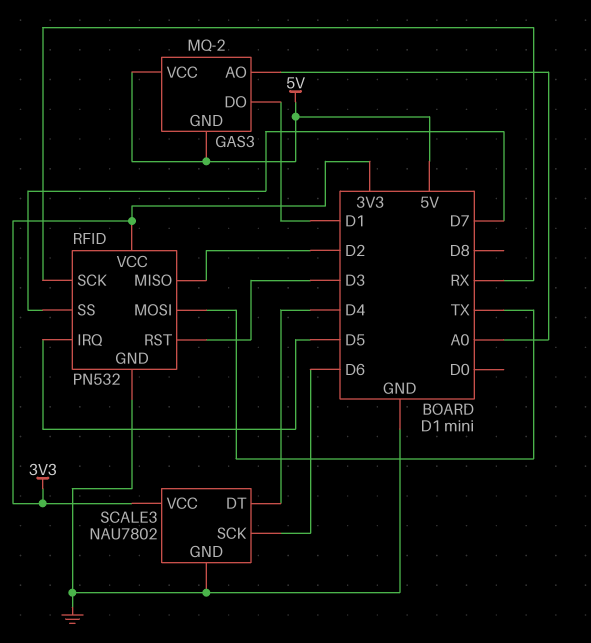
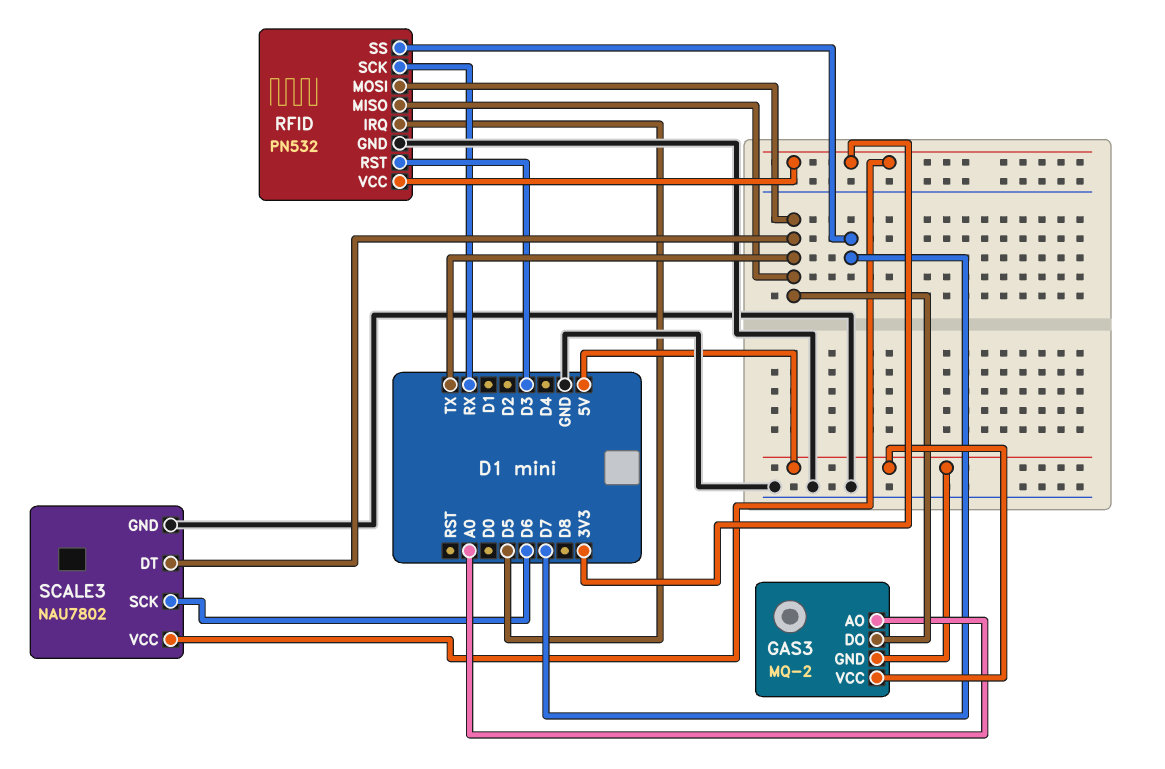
GAS3 pin DO: D1 -> TX
RFID pin MISO: D2 -> TX
SCALE3 pin DT: D4 -> TX

